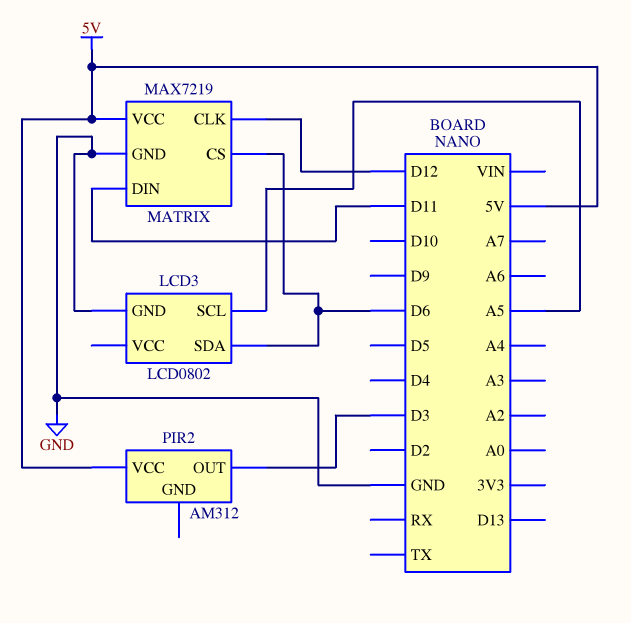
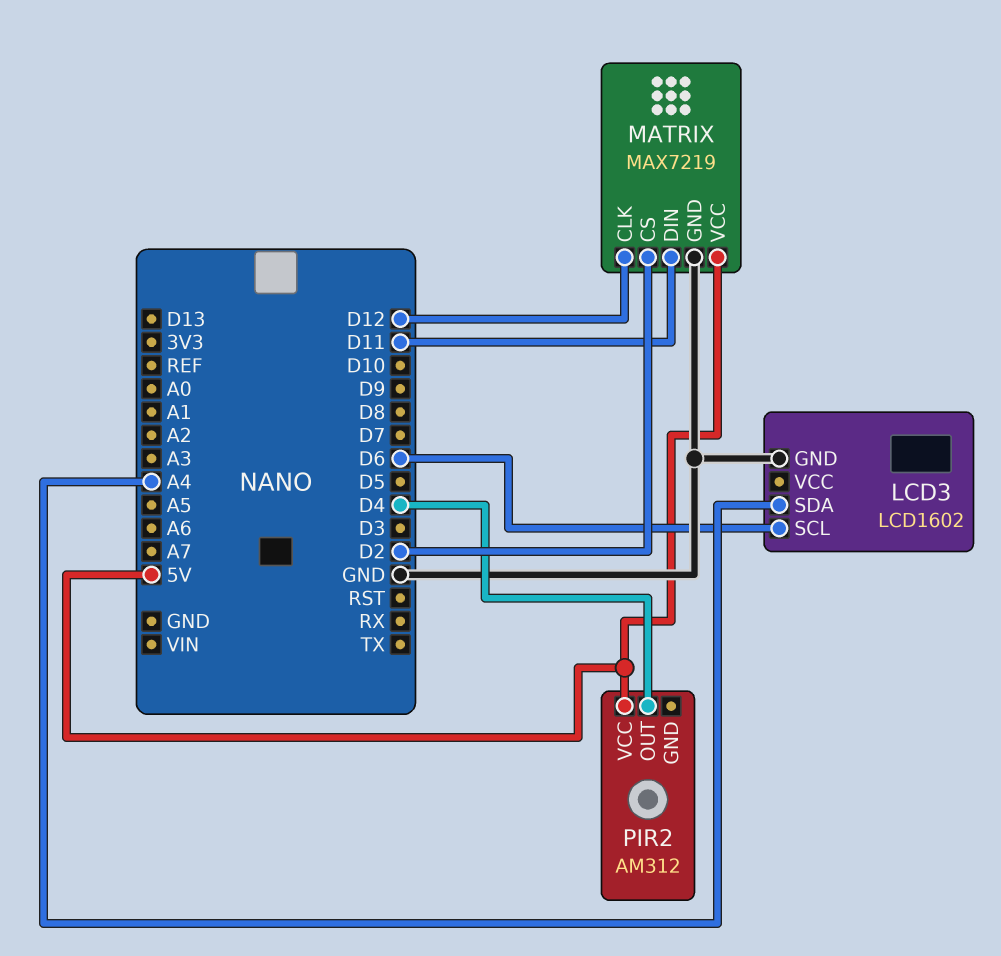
LCD3: LCD0802 -> LCD1602
LCD3 pin SCL: A5 -> D6
LCD3 pin SDA: D6 -> A4
MATRIX pin CS: D6 -> D2
PIR2 pin OUT: D3 -> D4

